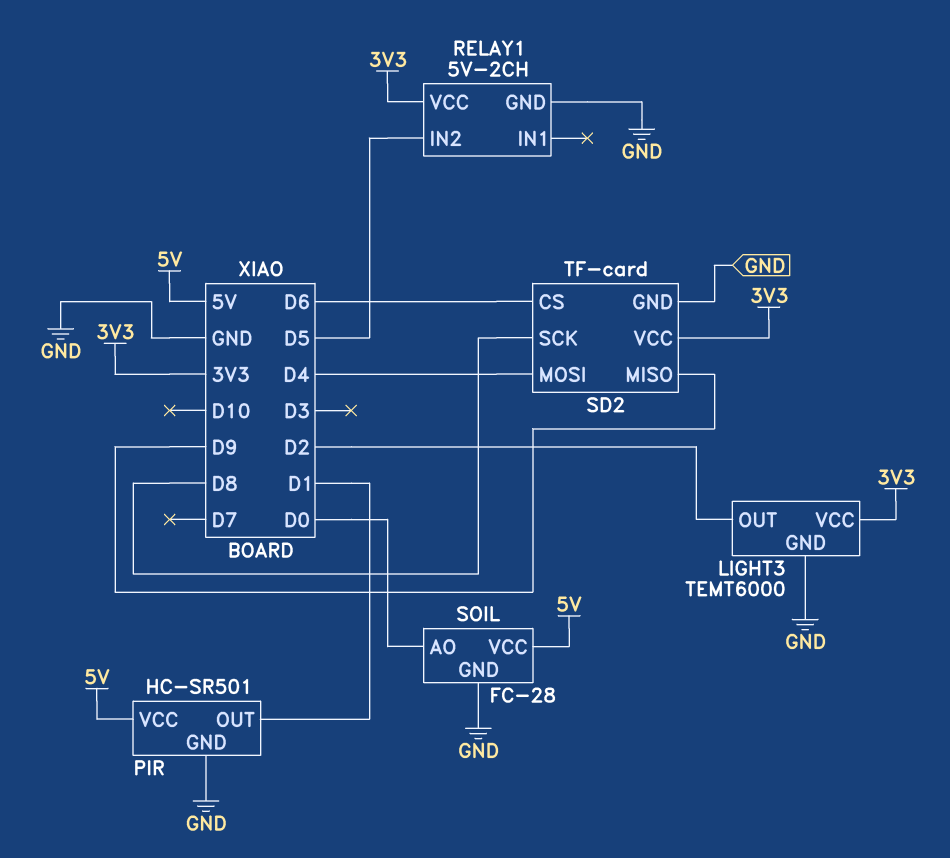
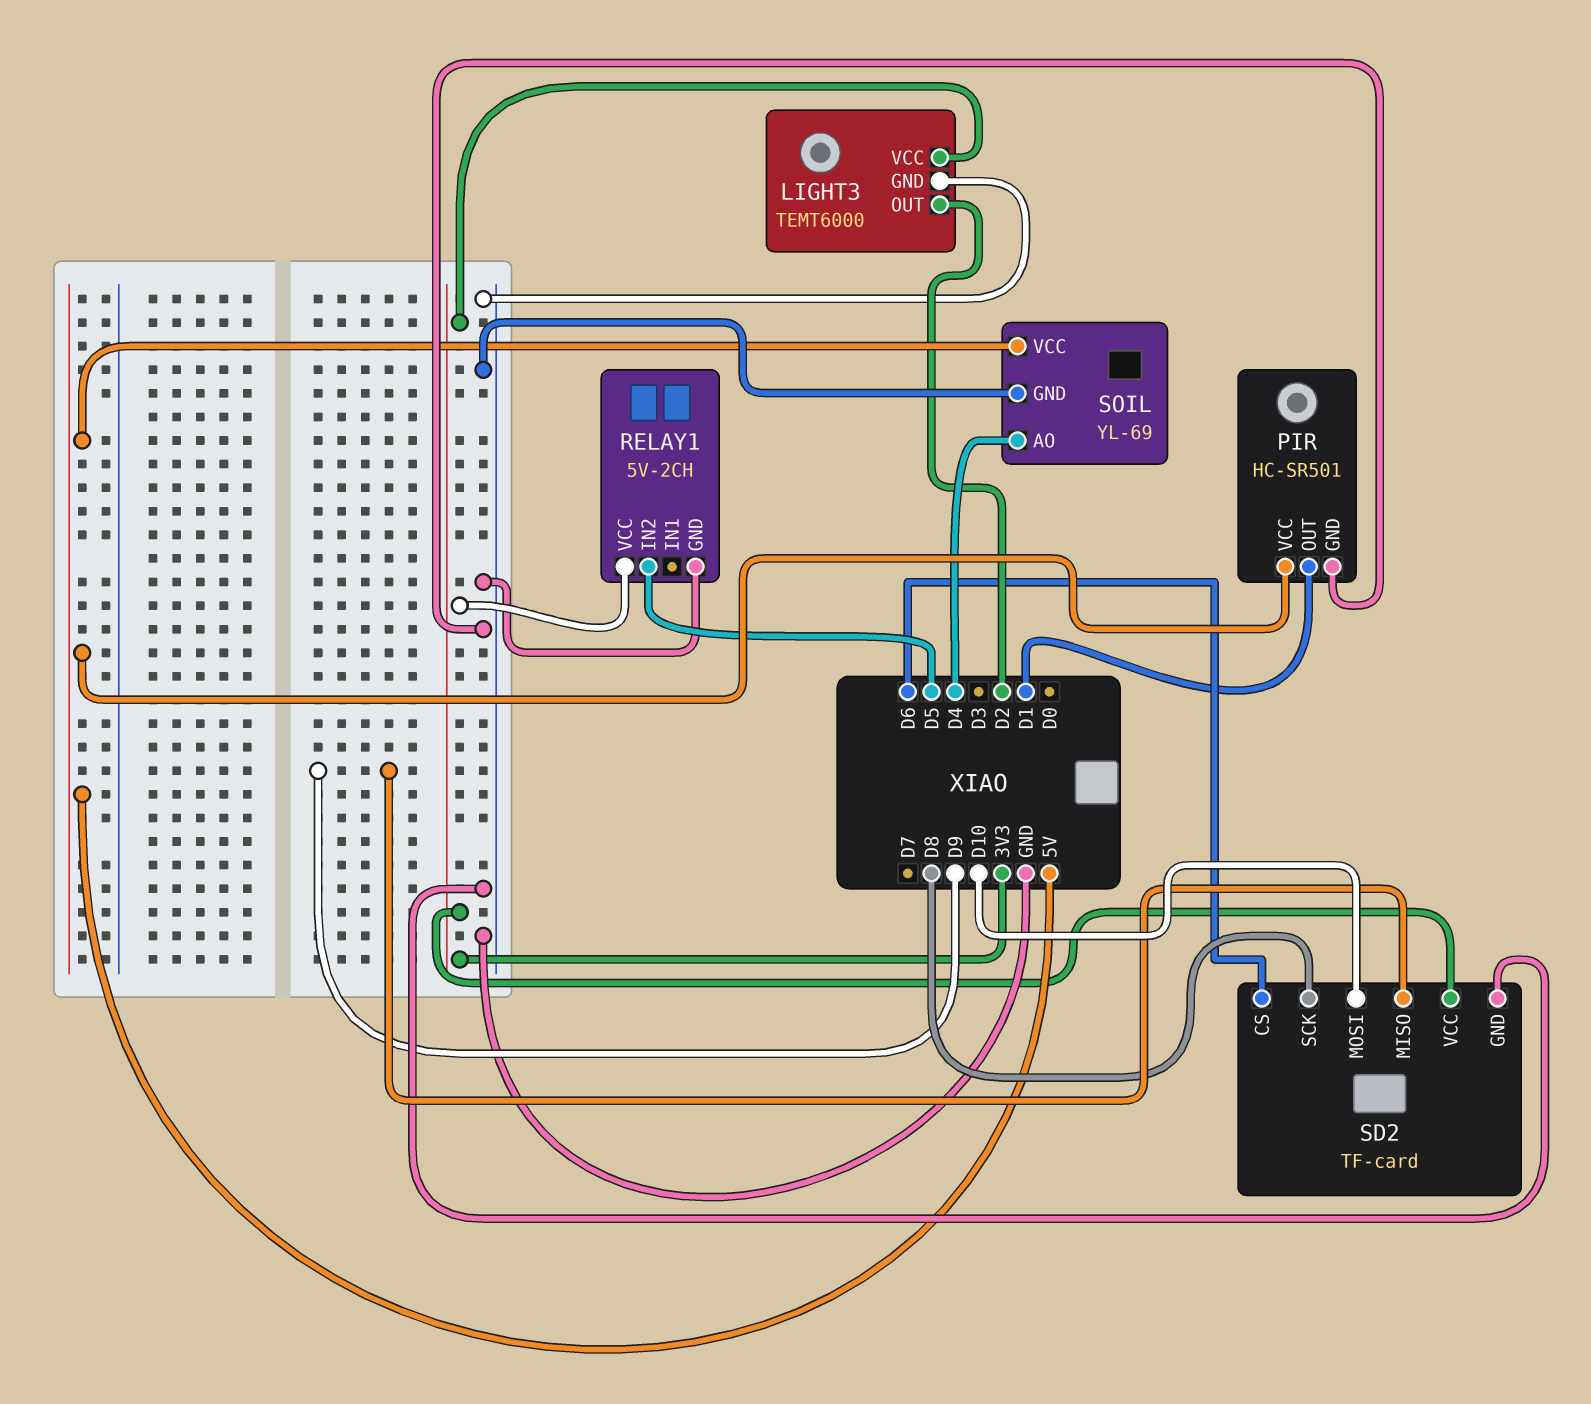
SD2 pin MOSI: D4 -> D10
SOIL: FC-28 -> YL-69
SOIL pin AO: D0 -> D4

